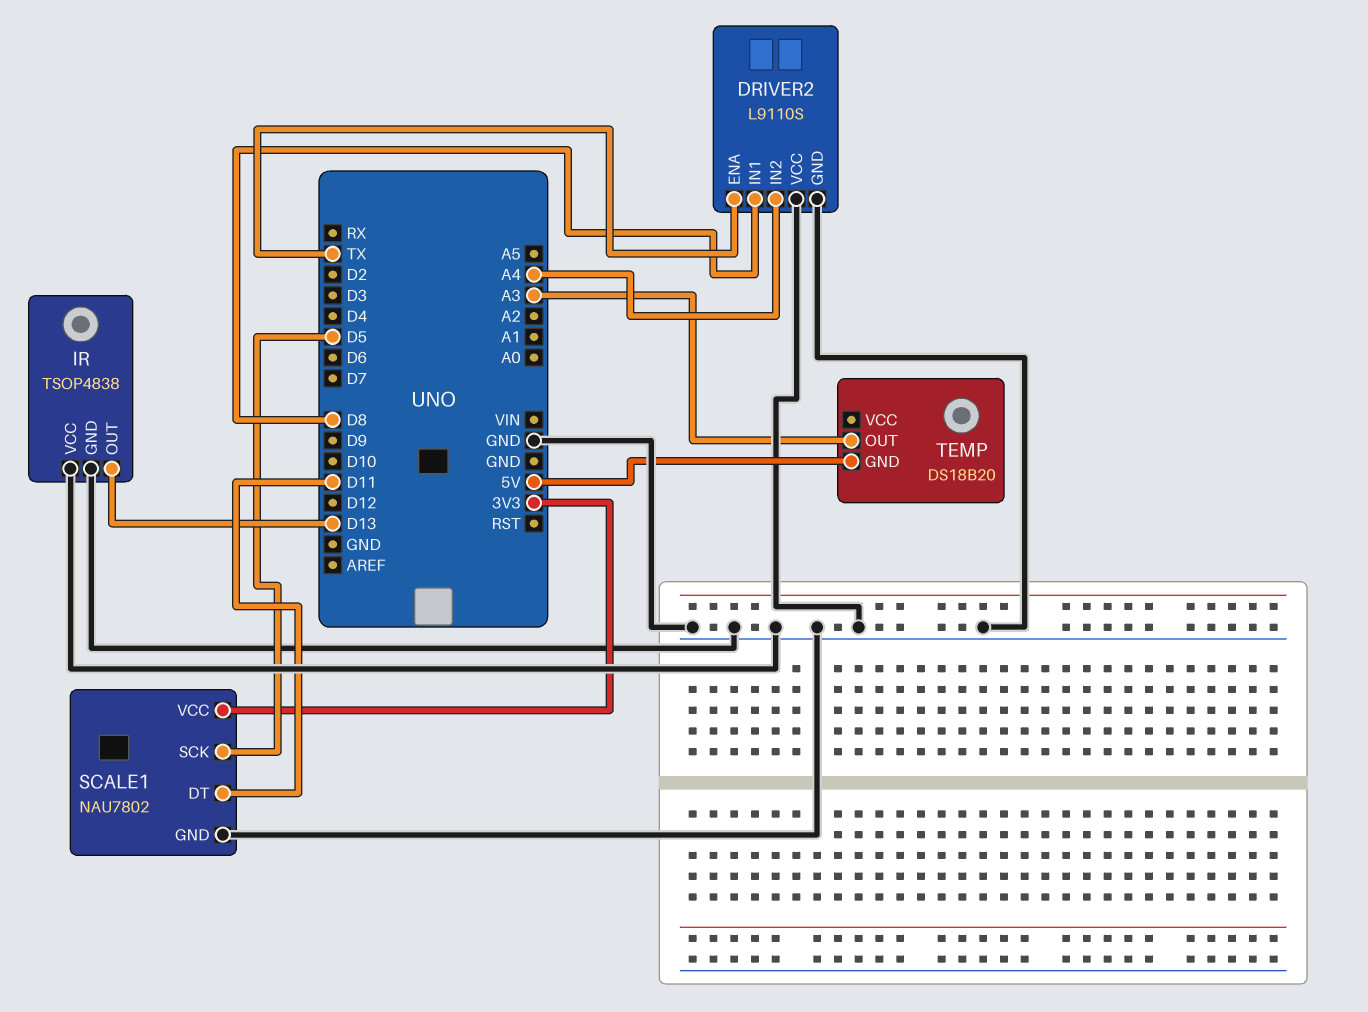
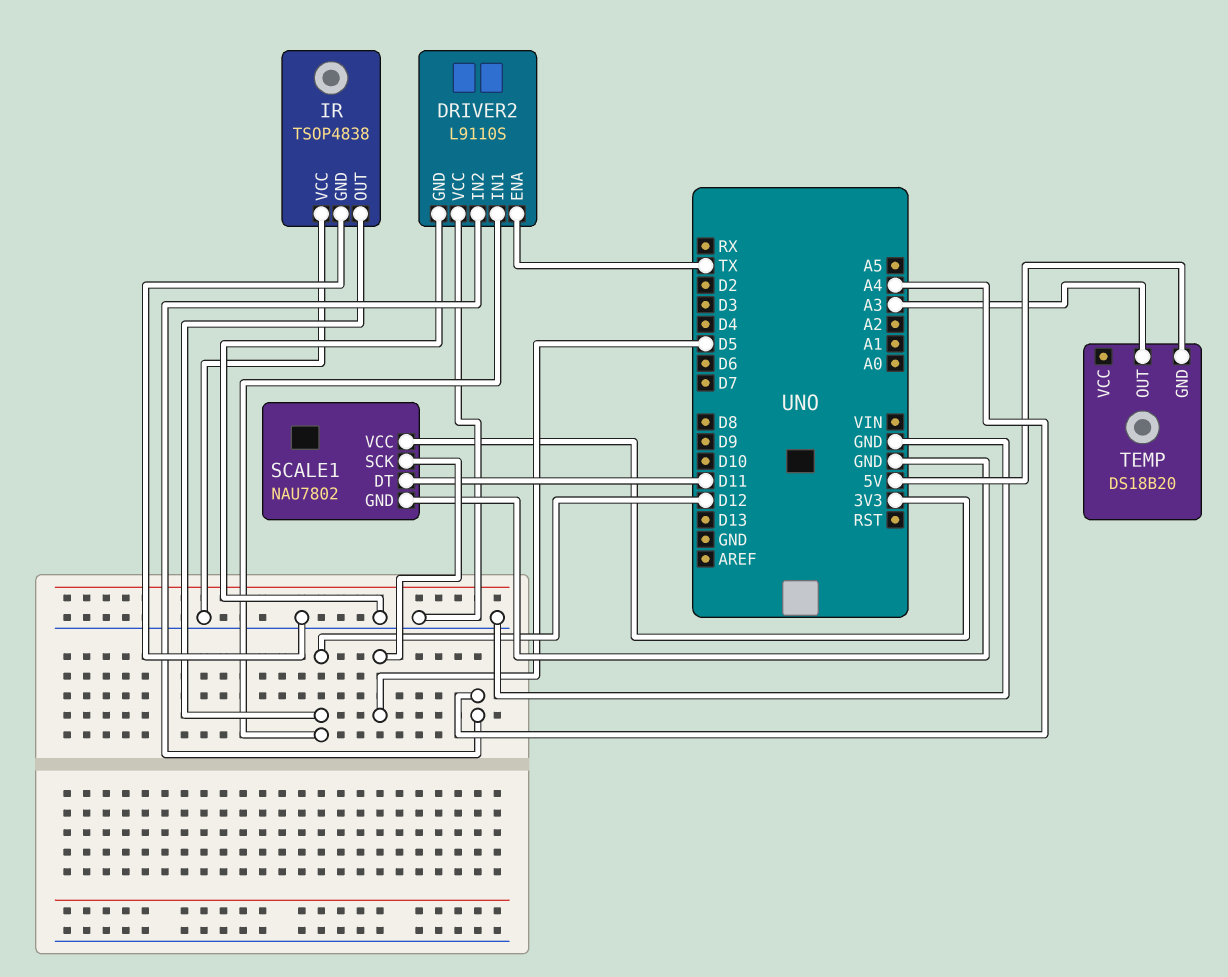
DRIVER2 pin IN1: D8 -> D12
IR pin OUT: D13 -> D12

